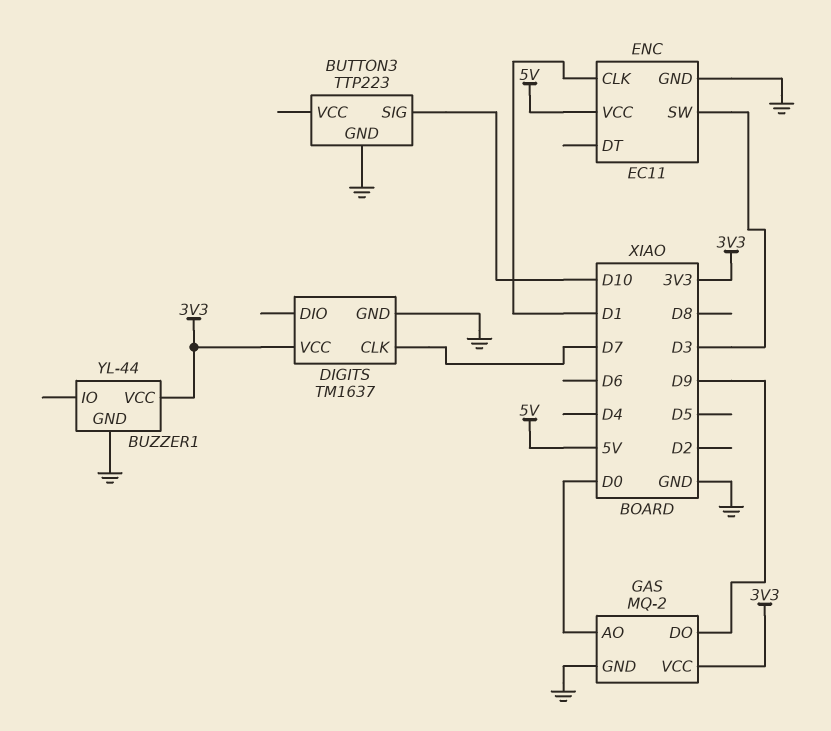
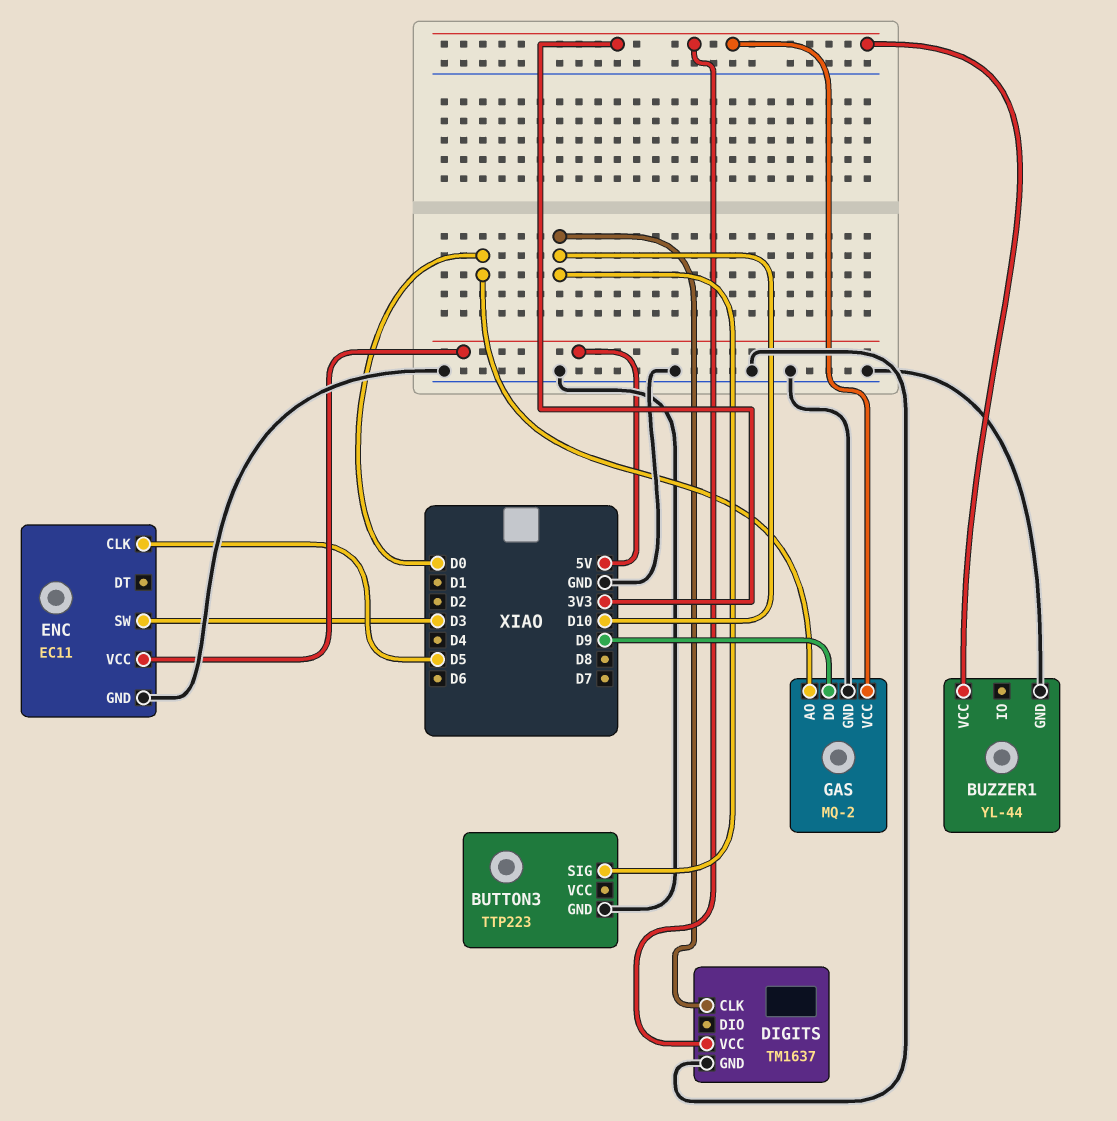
DIGITS pin CLK: D7 -> D10
ENC pin CLK: D1 -> D5

